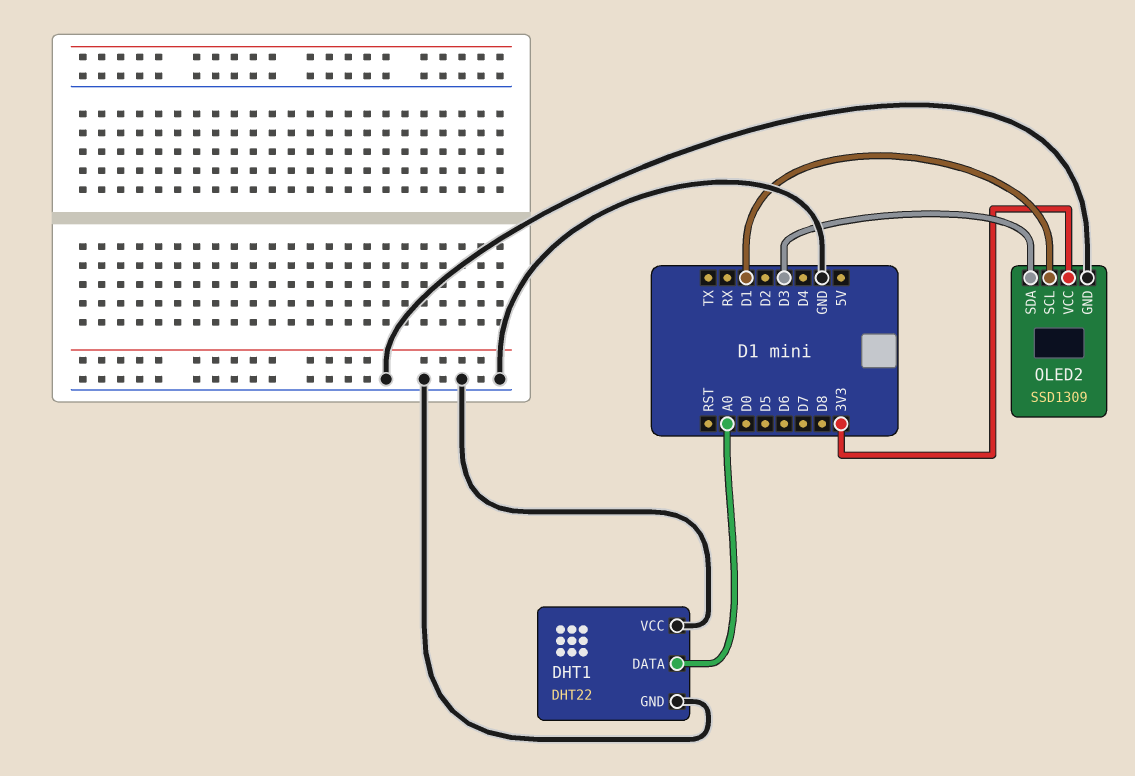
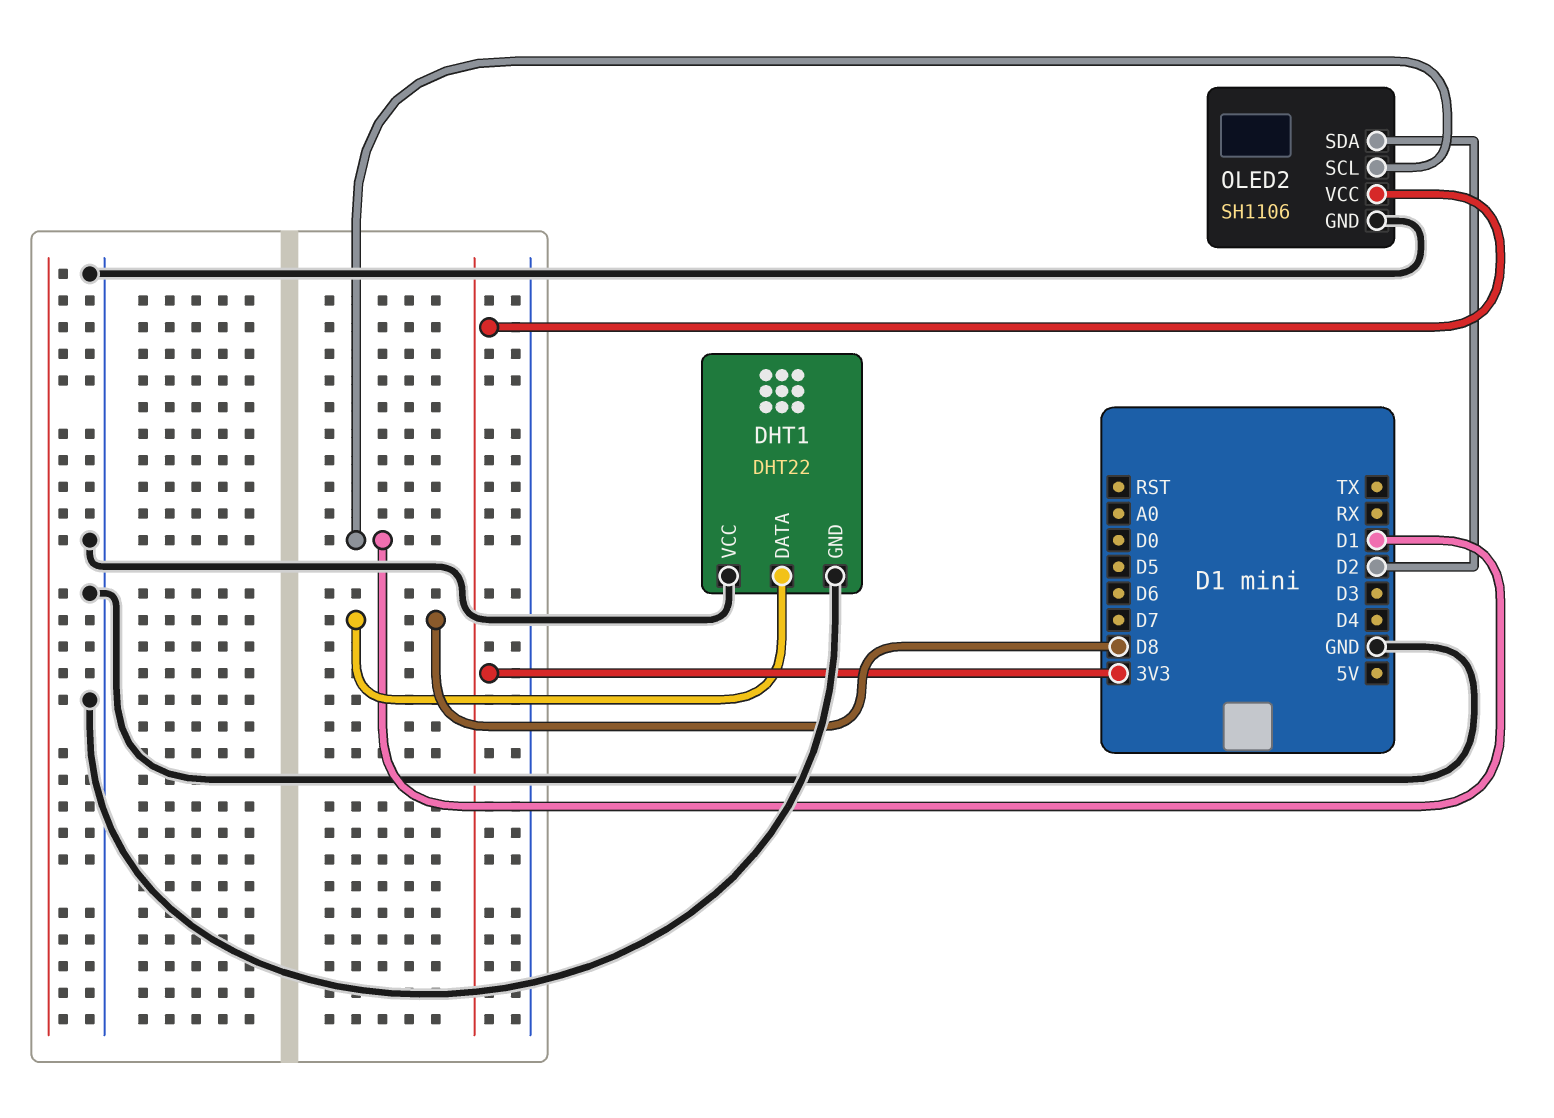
DHT1 pin DATA: A0 -> D8
OLED2: SSD1309 -> SH1106
OLED2 pin SDA: D3 -> D2

